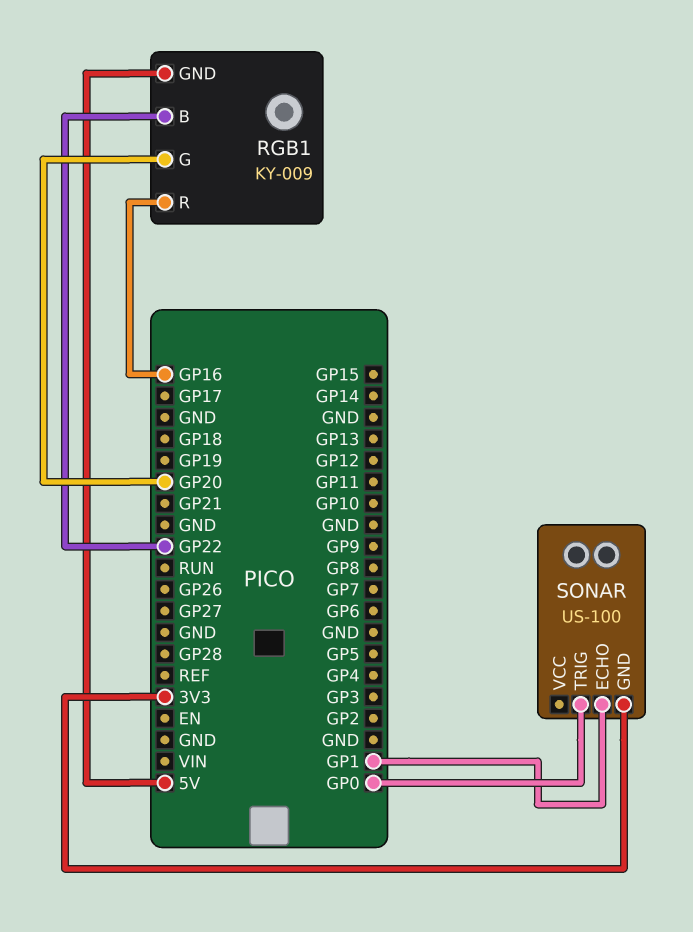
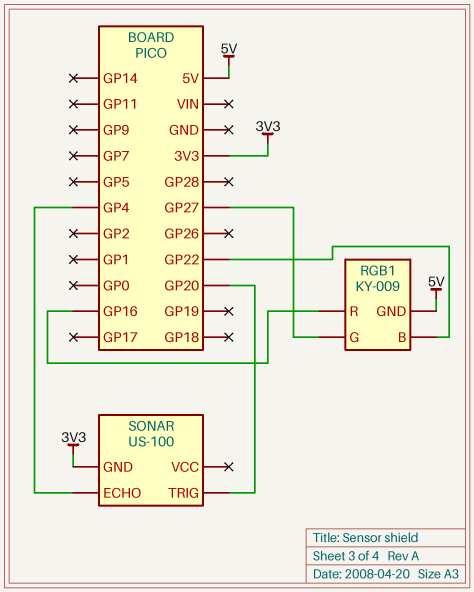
RGB1 pin G: GP20 -> GP27
SONAR pin ECHO: GP1 -> GP4
SONAR pin TRIG: GP0 -> GP20

